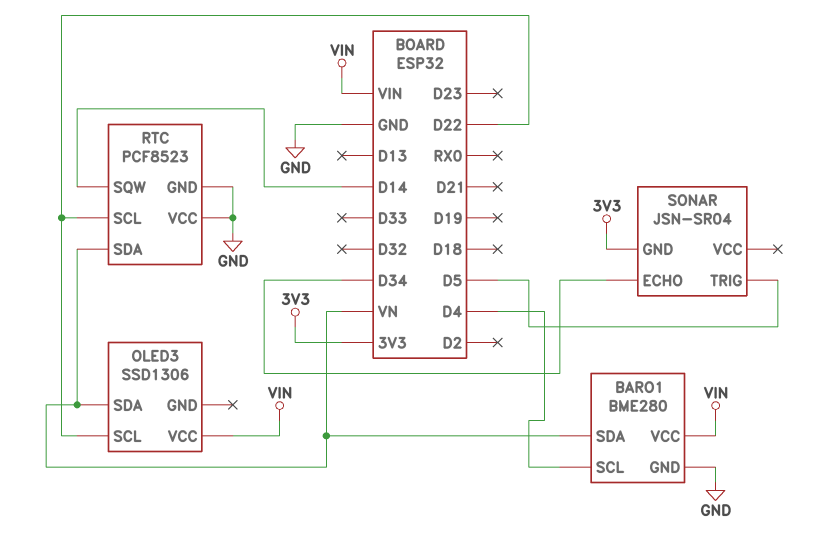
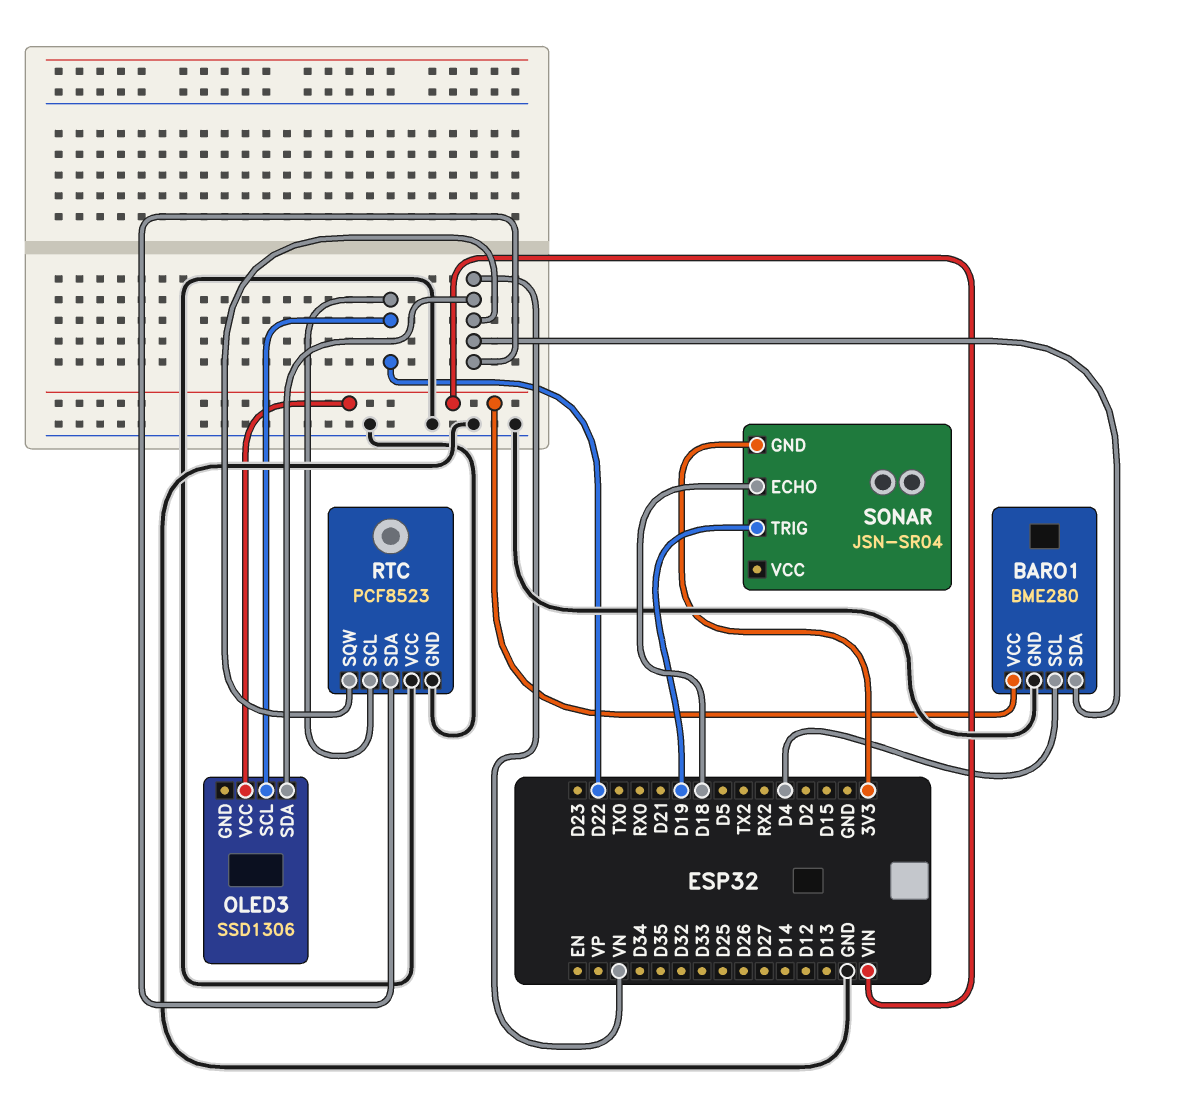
RTC pin SQW: D14 -> VN
SONAR pin ECHO: D34 -> D18
SONAR pin TRIG: D5 -> D19

